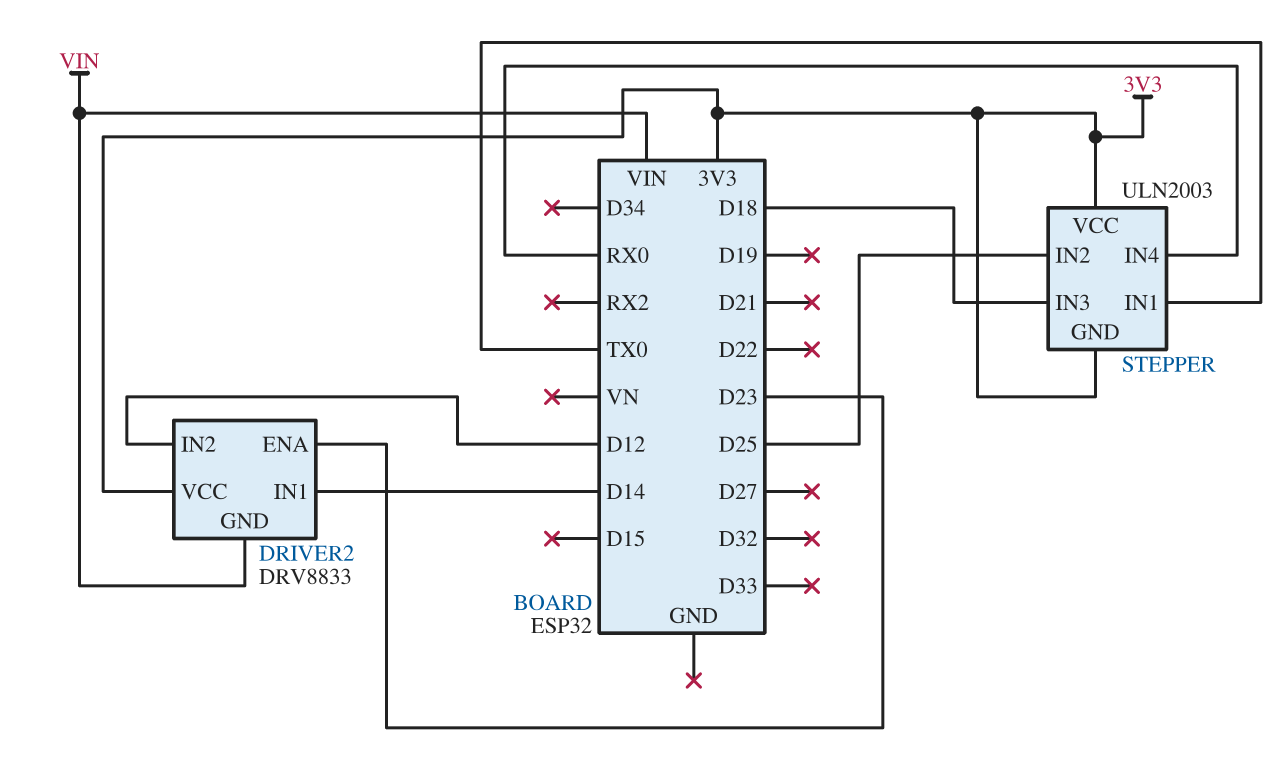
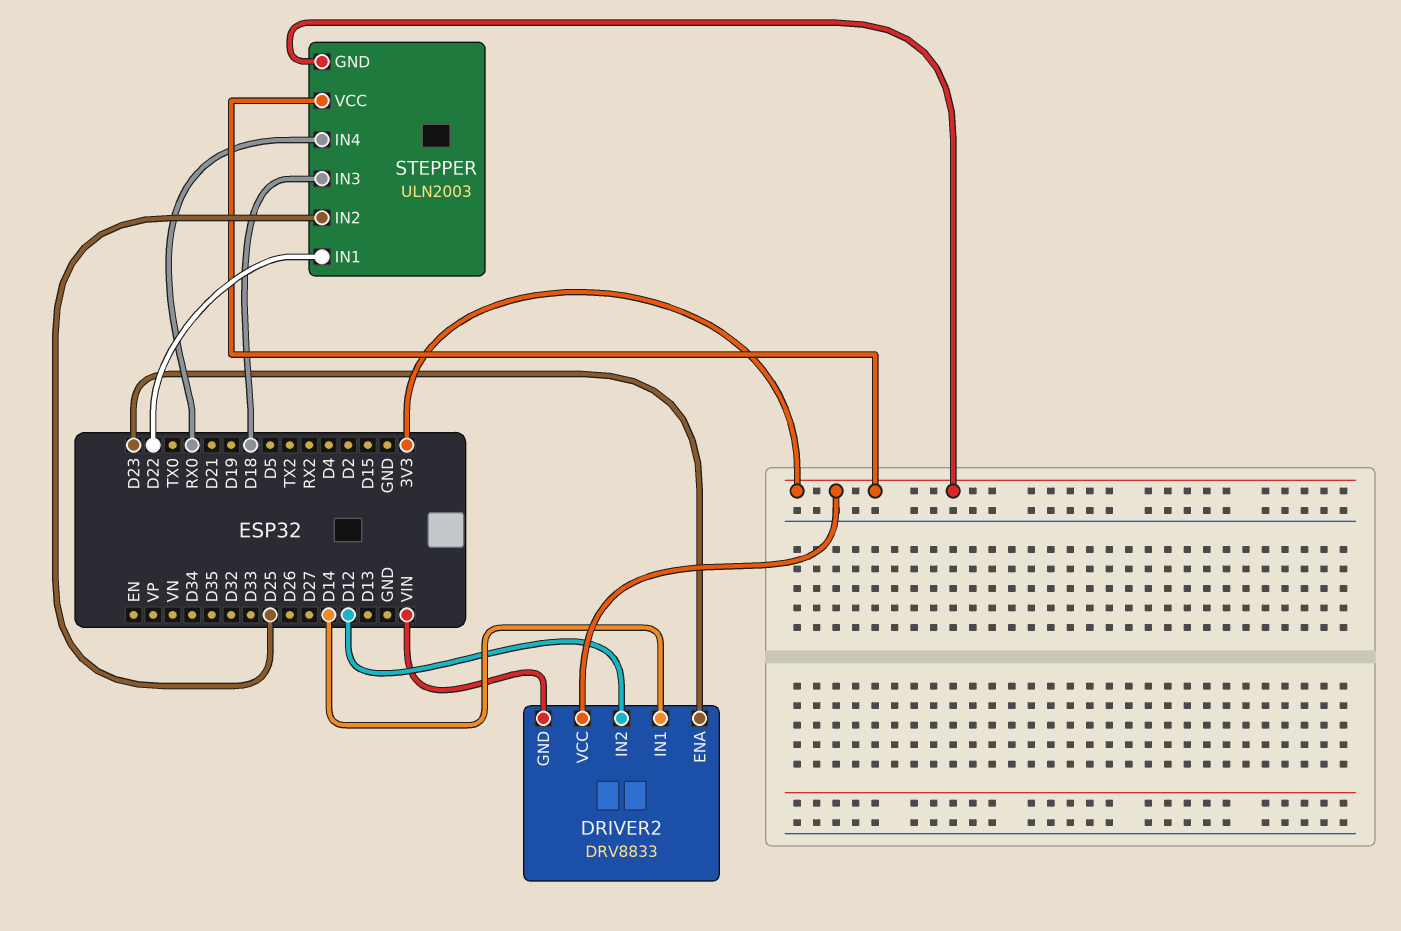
STEPPER pin IN1: TX0 -> D22

